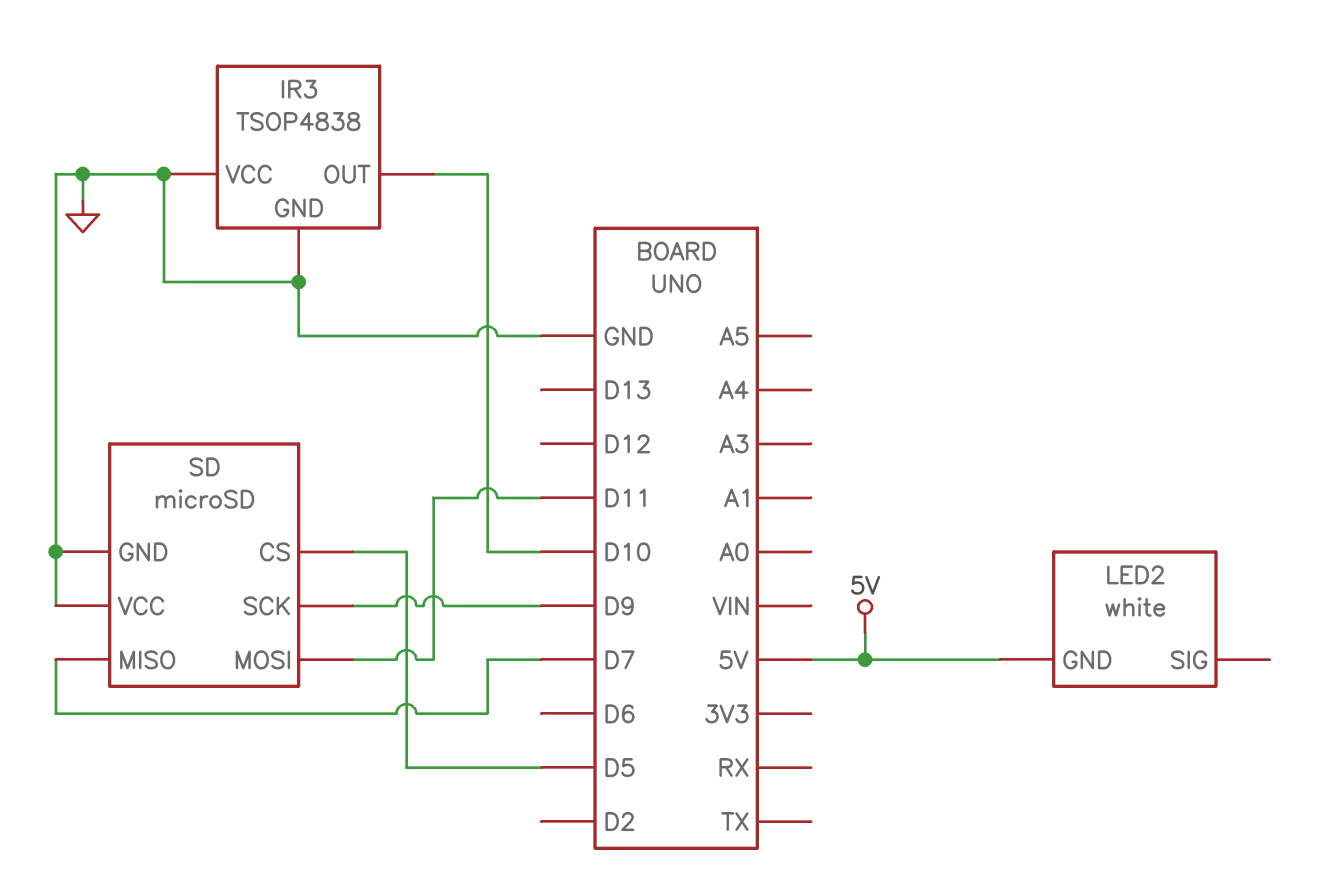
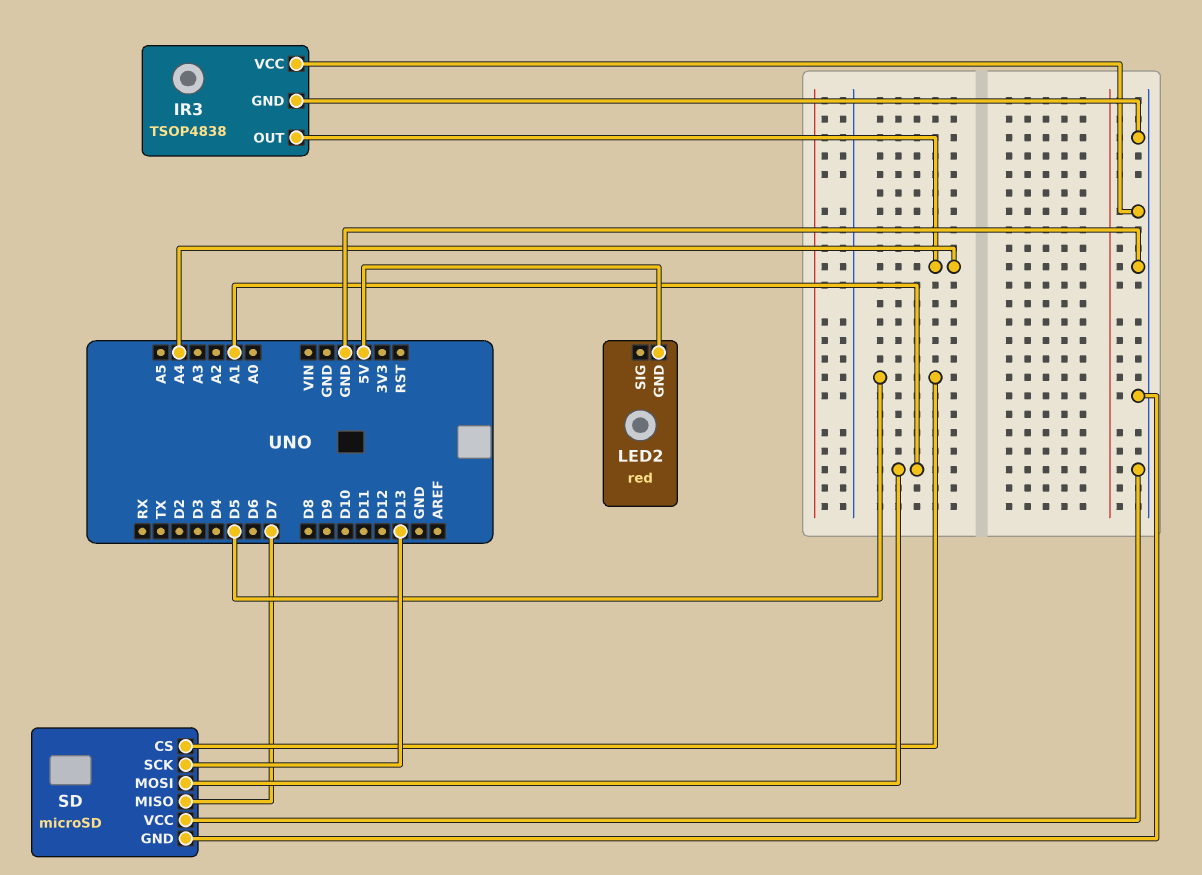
IR3 pin OUT: D10 -> A4
LED2: white -> red
SD pin MOSI: D11 -> A1
SD pin SCK: D9 -> D13

